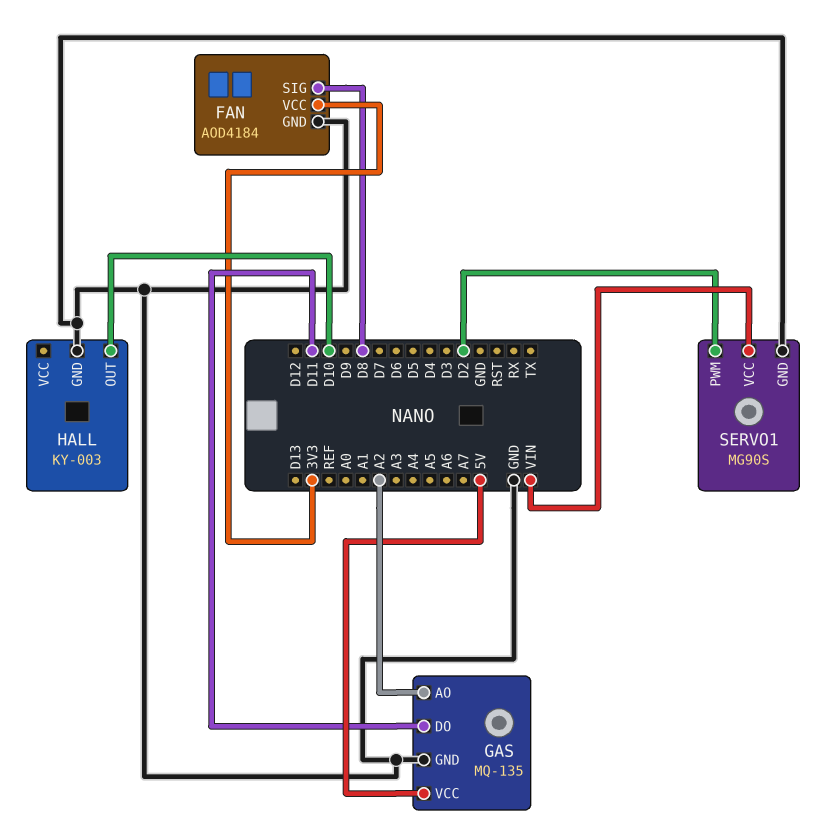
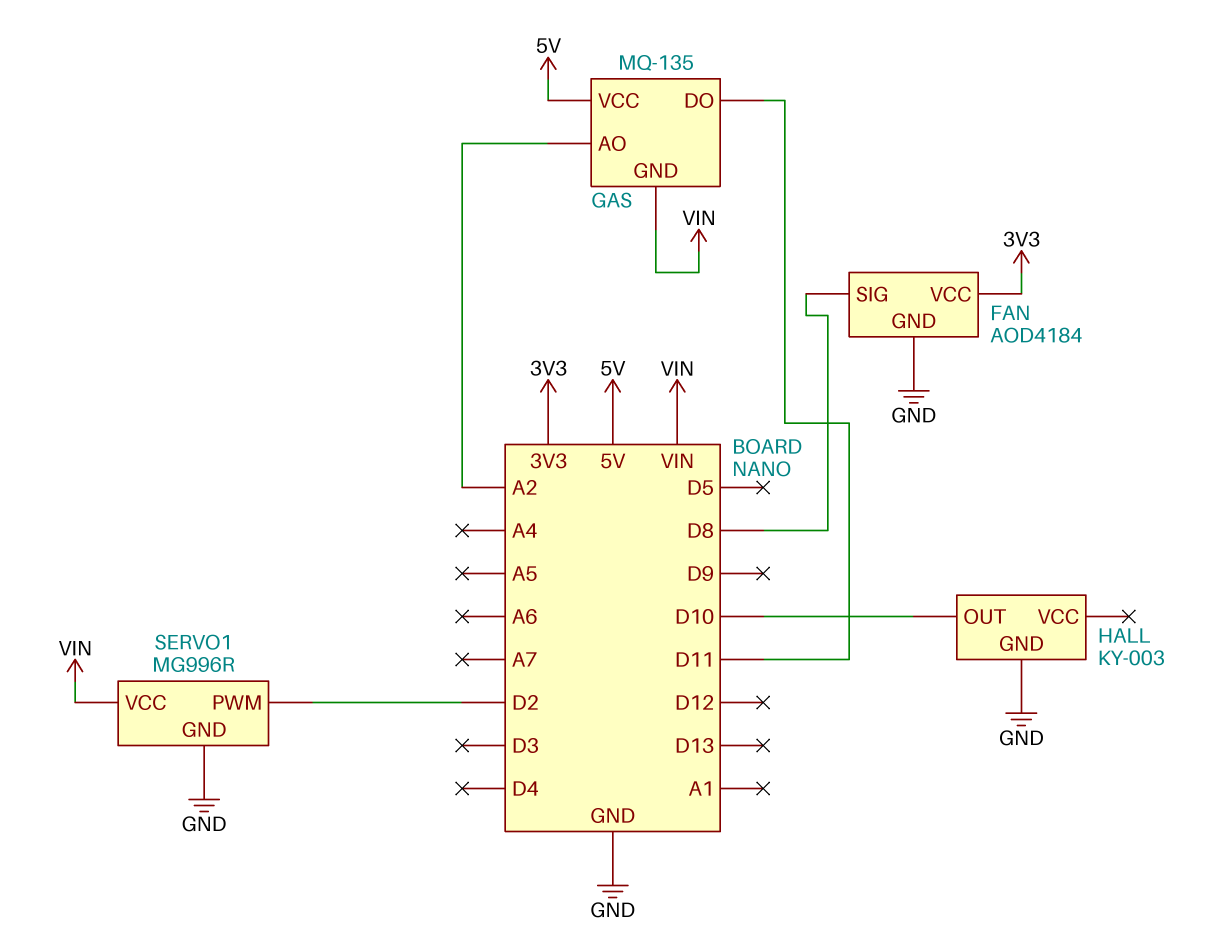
GAS pin GND: GND -> VIN
SERVO1: MG90S -> MG996R

